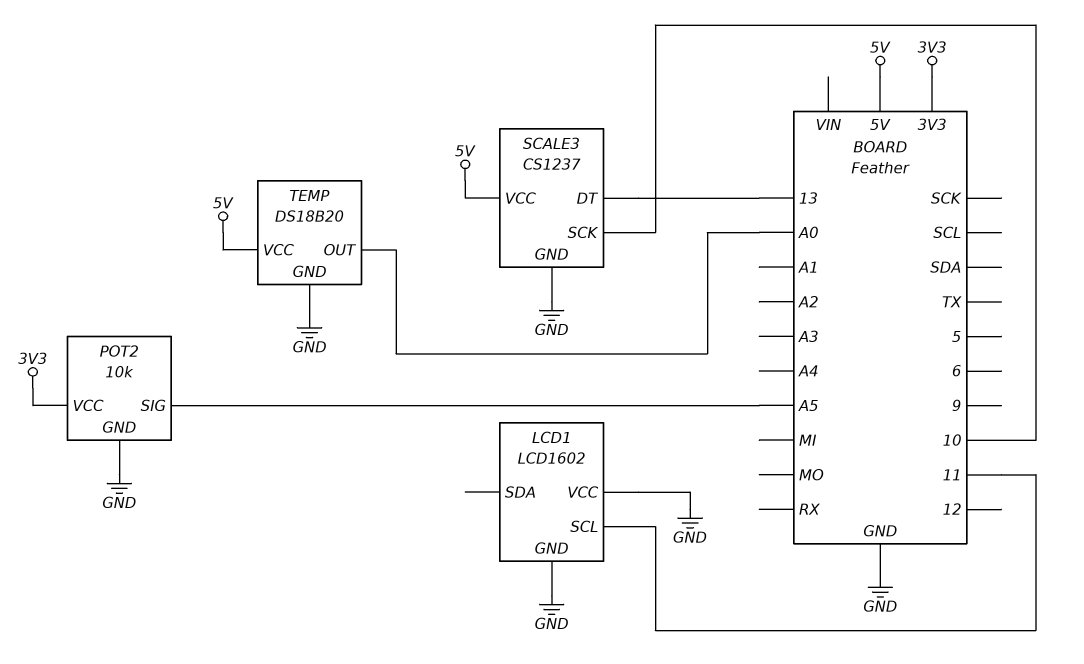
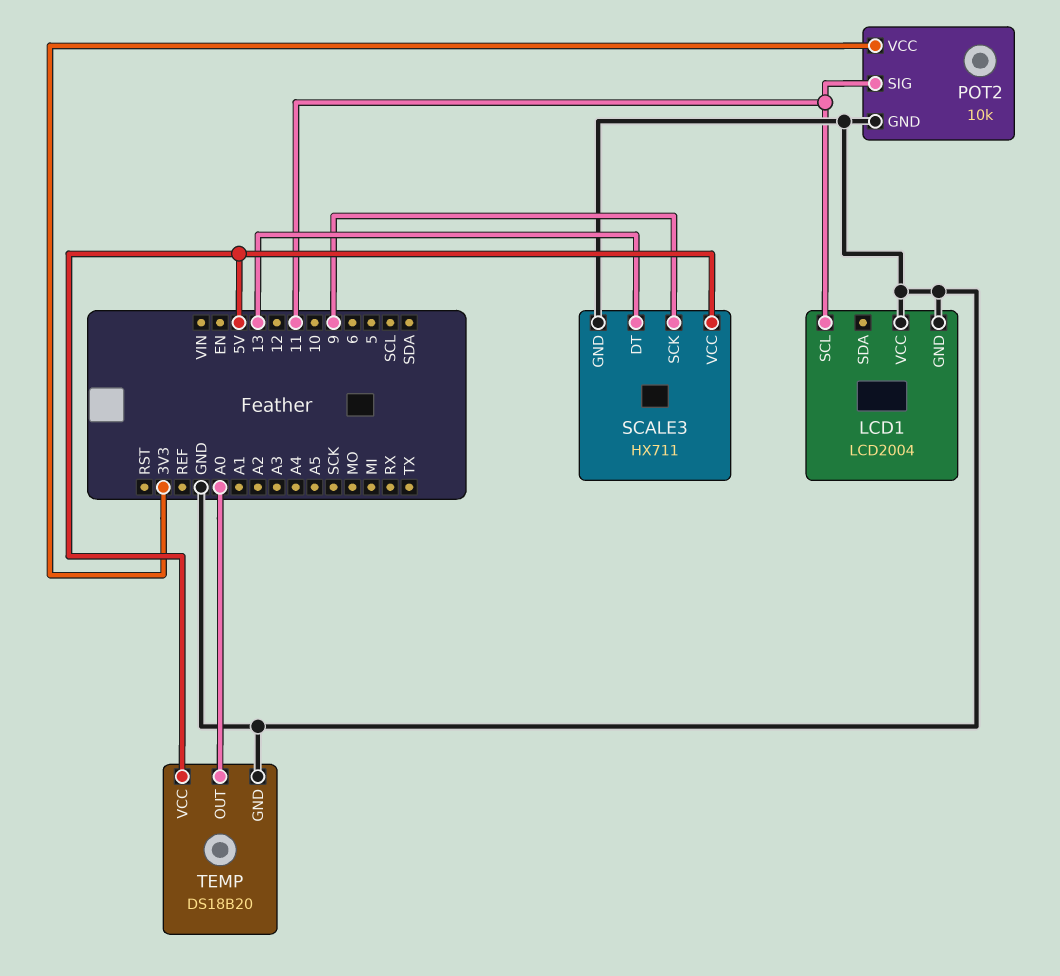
LCD1: LCD1602 -> LCD2004
POT2 pin SIG: A5 -> 11
SCALE3: CS1237 -> HX711
SCALE3 pin SCK: 10 -> 9

